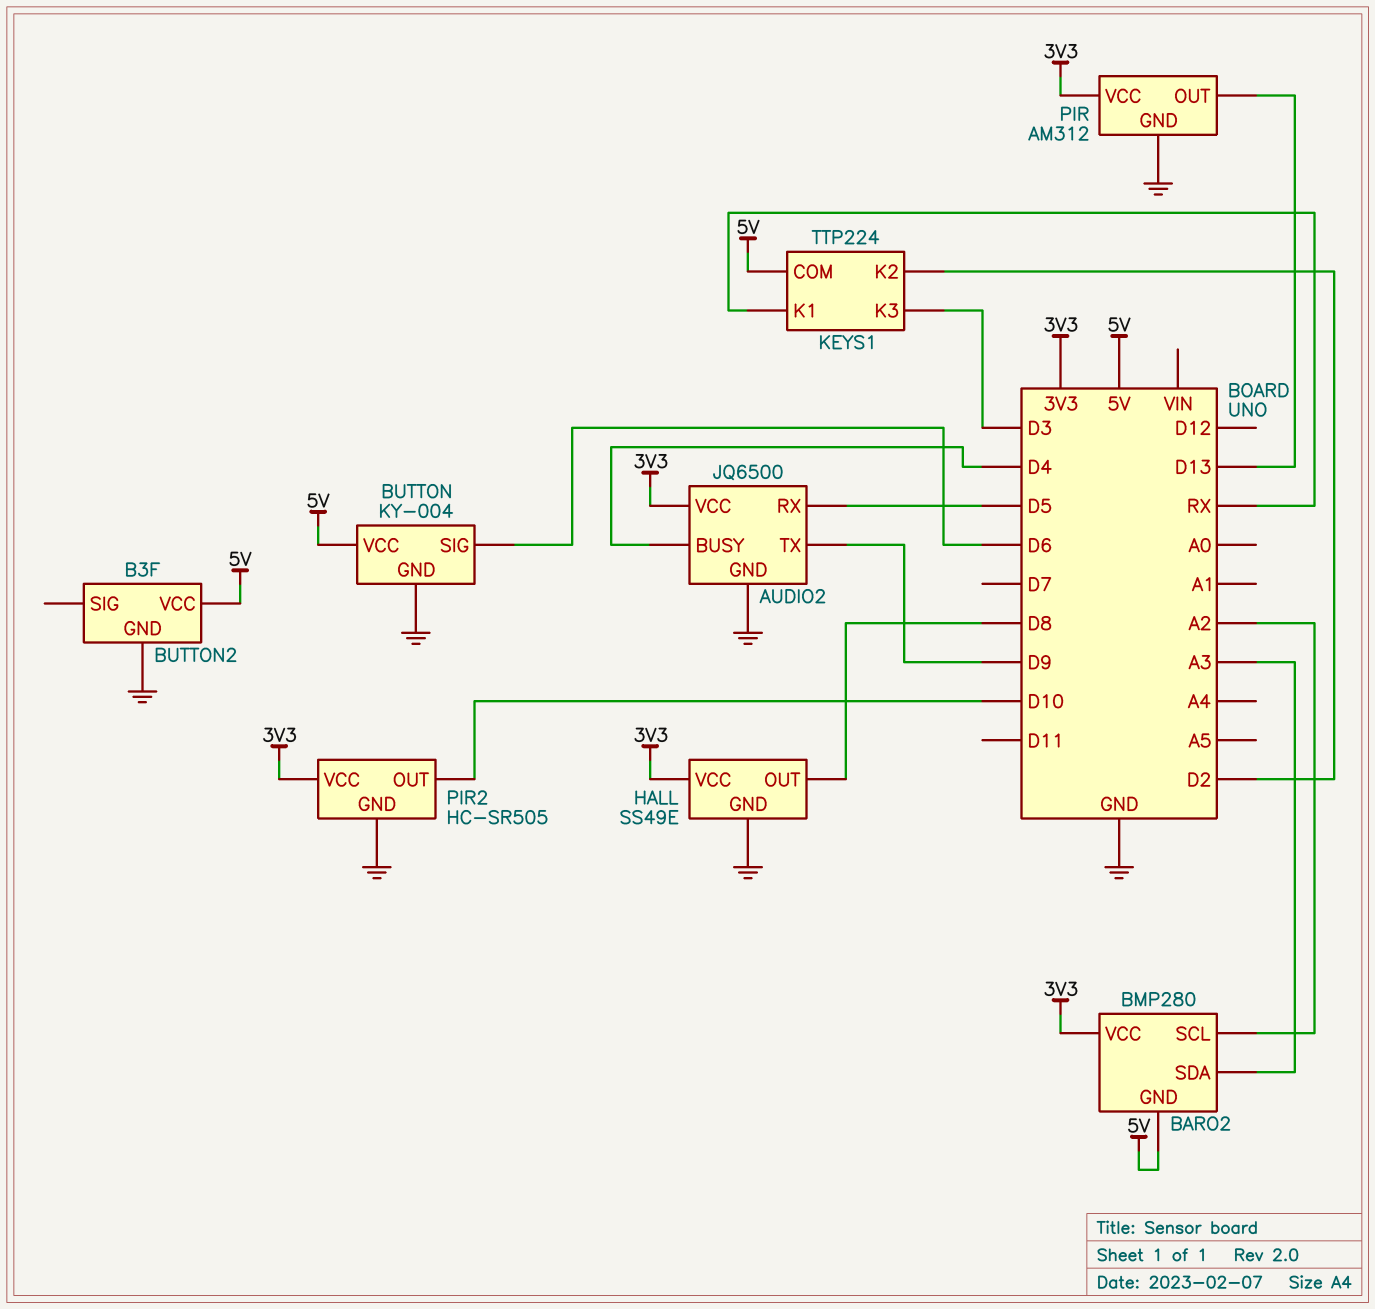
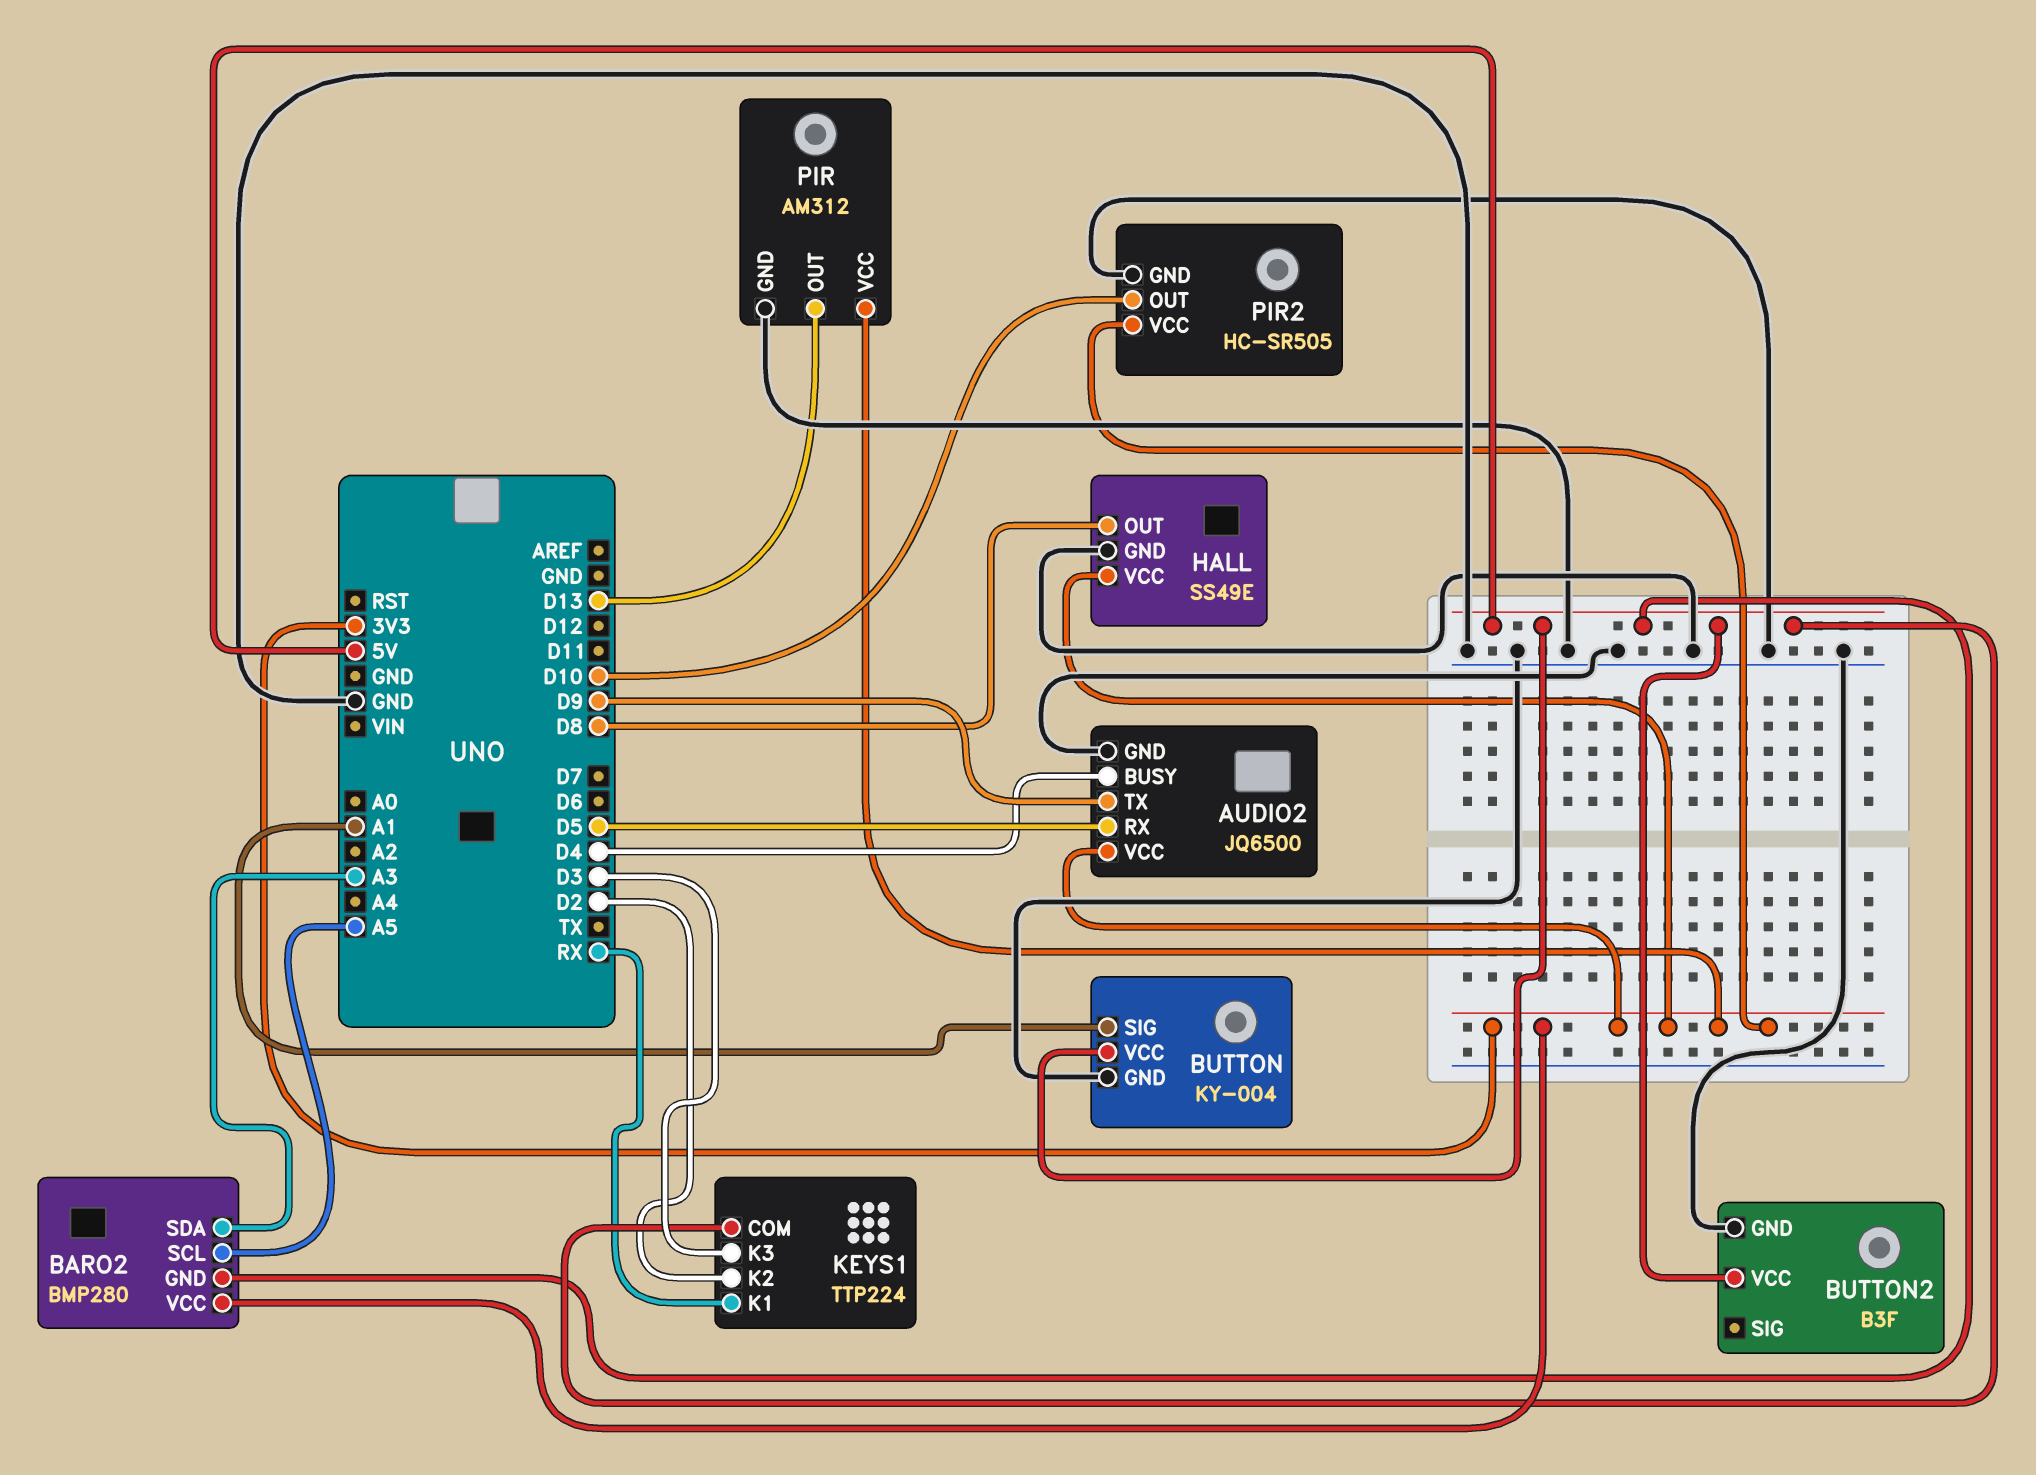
BARO2 pin SCL: A2 -> A5
BUTTON pin SIG: D6 -> A1

